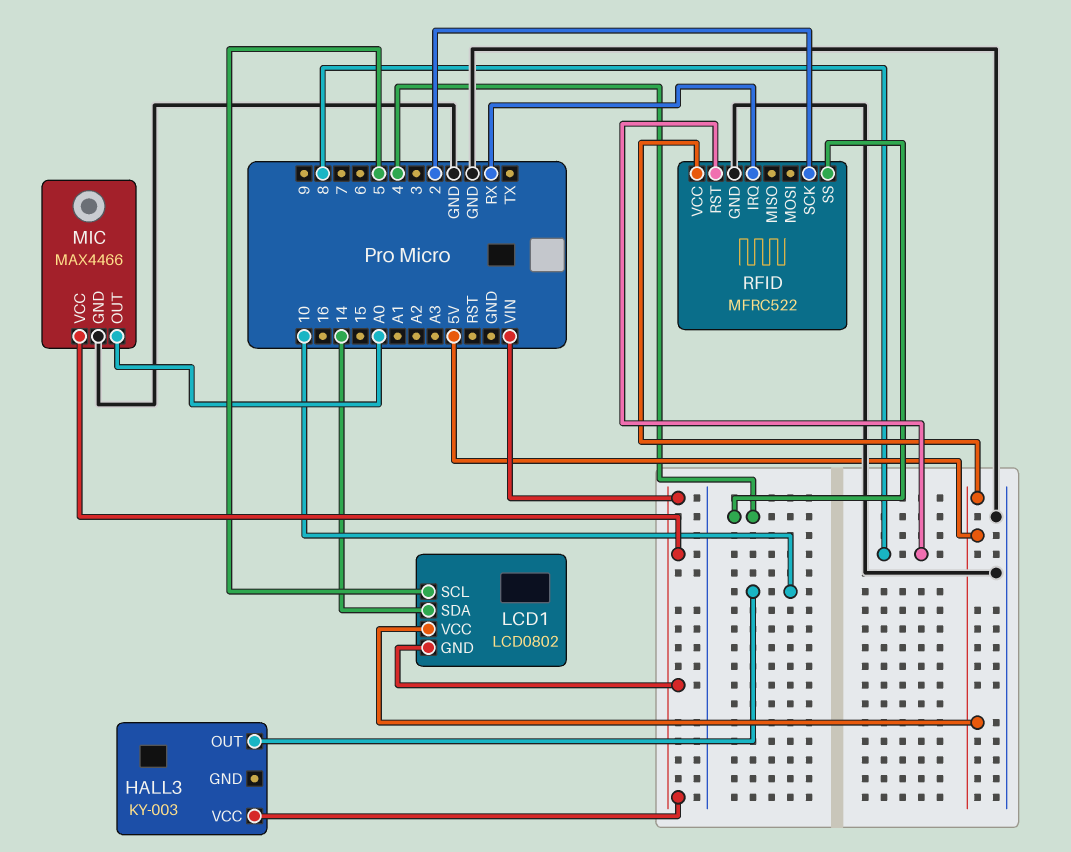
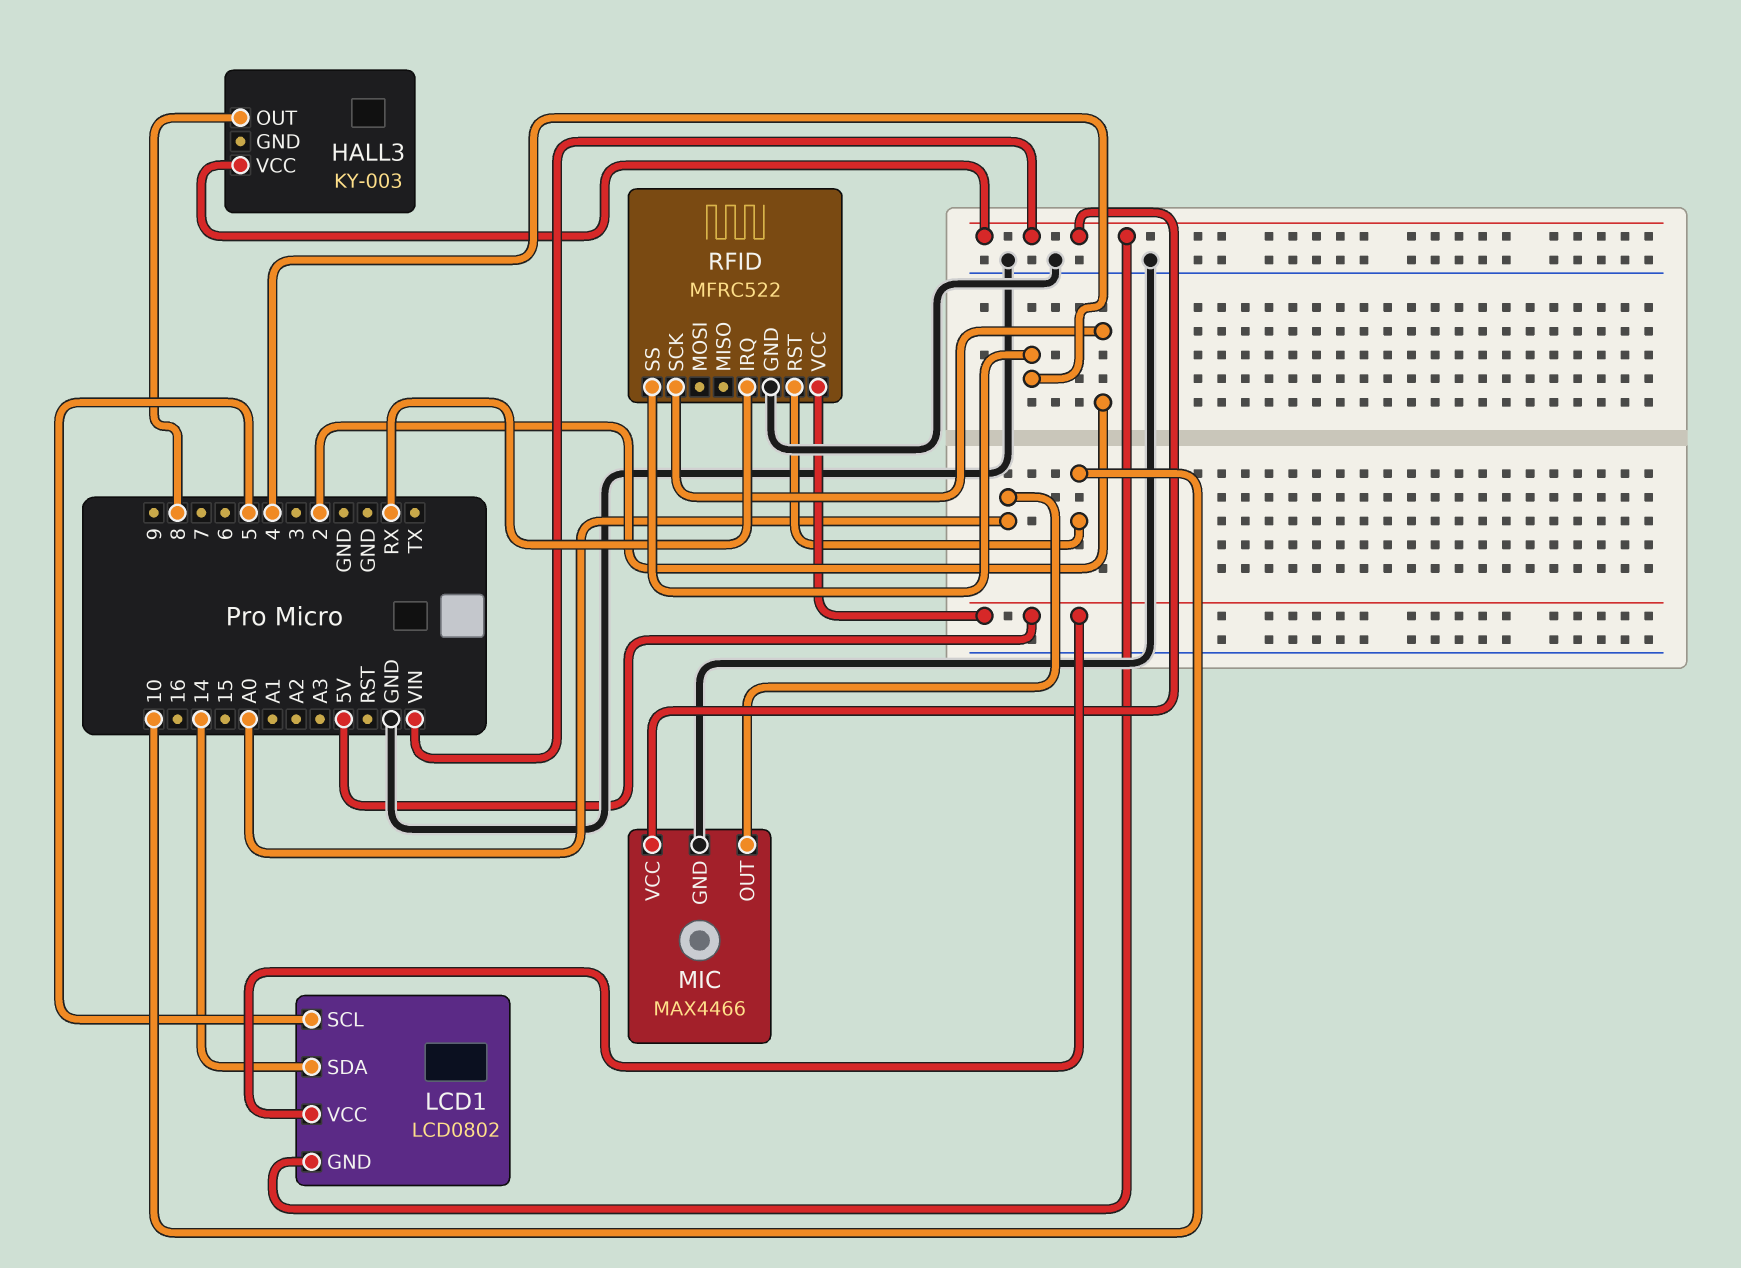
HALL3 pin OUT: 10 -> 8
RFID pin RST: 8 -> 10

